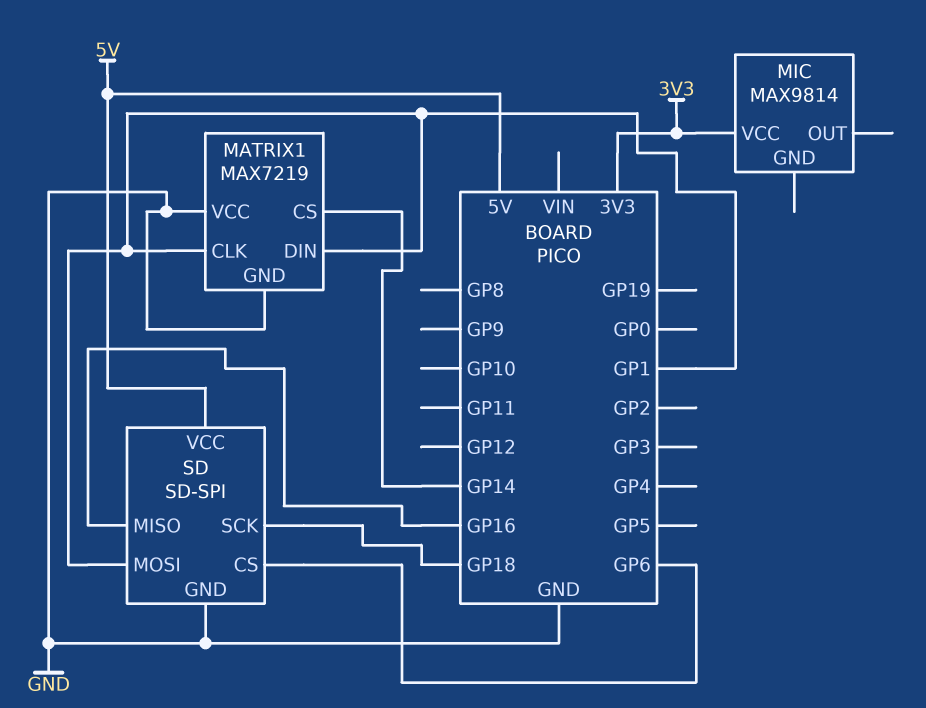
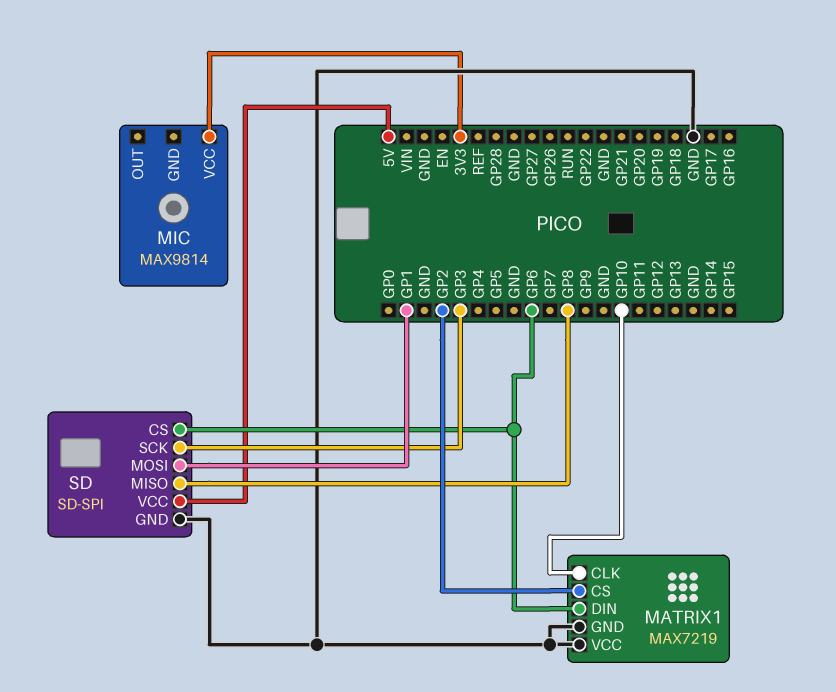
MATRIX1 pin CLK: GP1 -> GP10
MATRIX1 pin CS: GP14 -> GP2
MATRIX1 pin DIN: GP1 -> GP6
SD pin MISO: GP16 -> GP8
SD pin SCK: GP18 -> GP3

